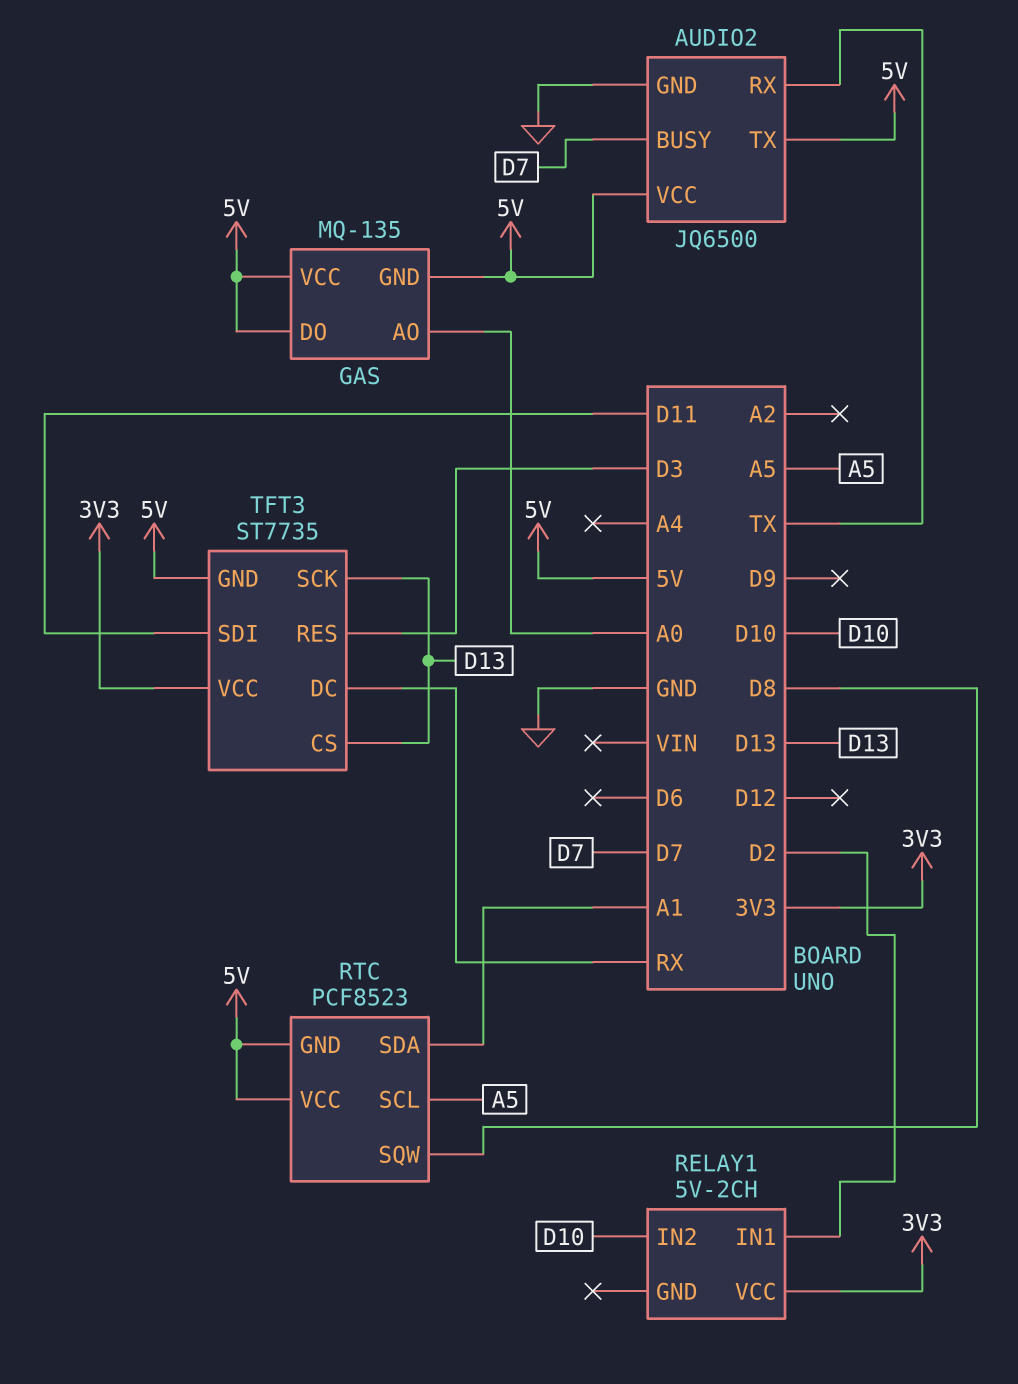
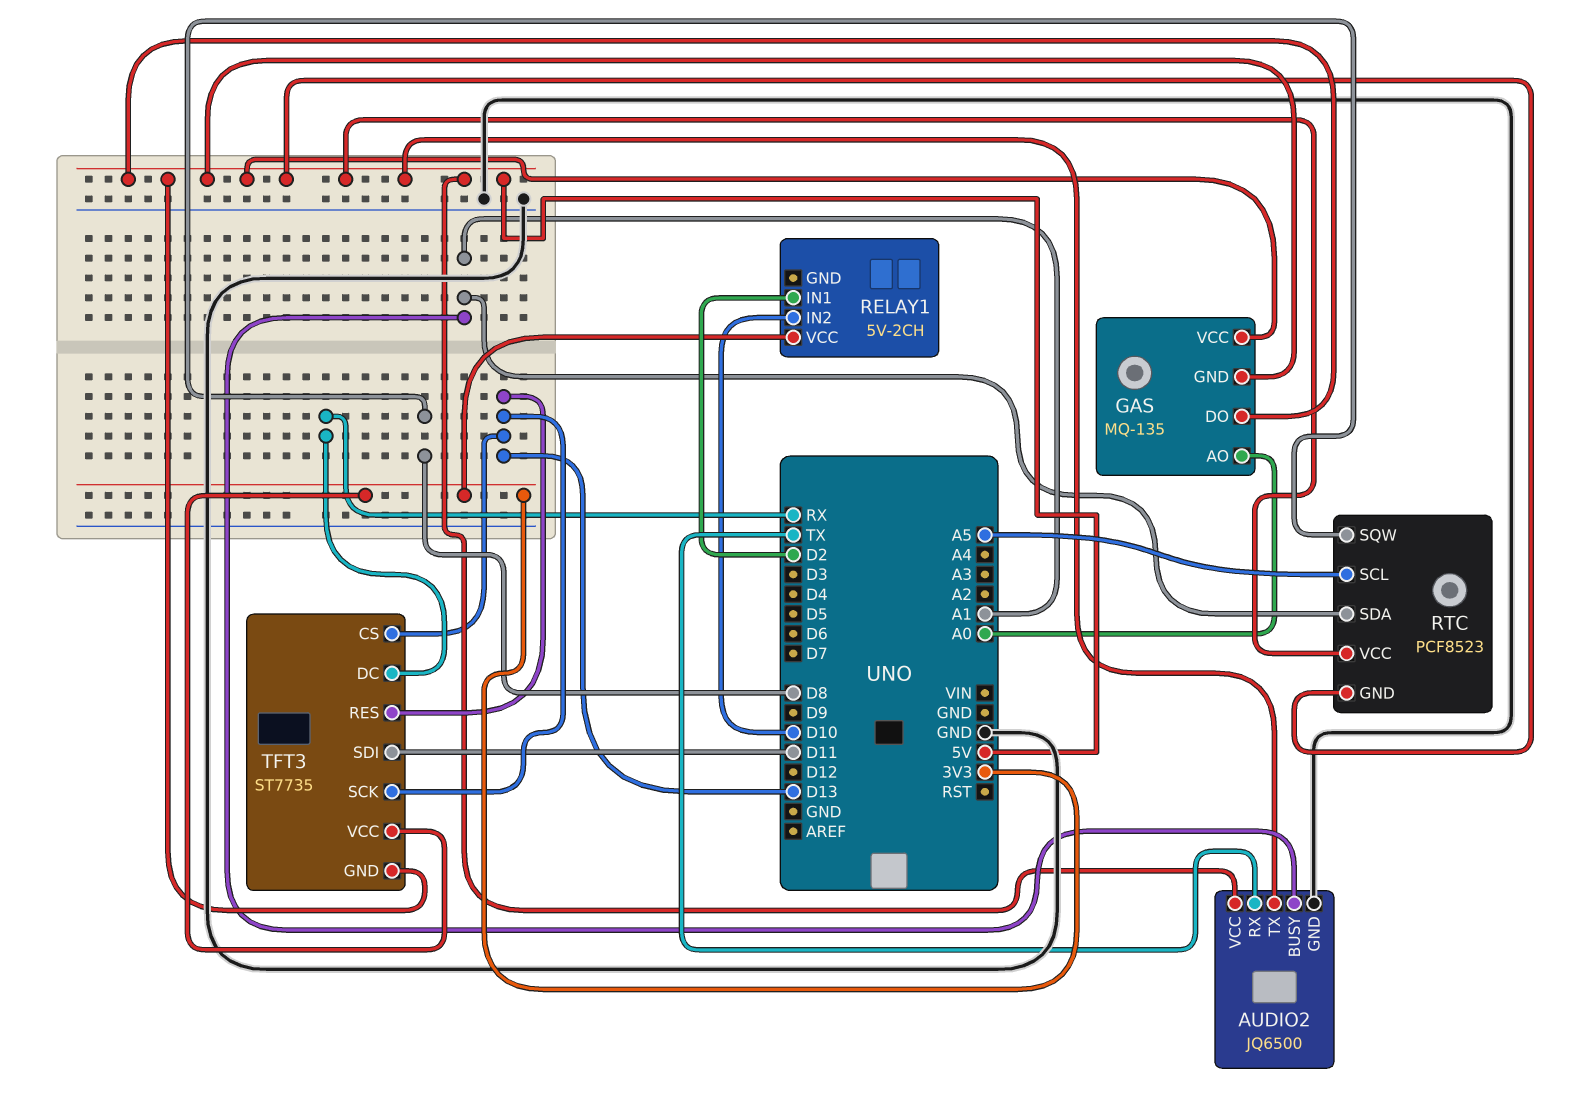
AUDIO2 pin BUSY: D7 -> A1
TFT3 pin RES: D3 -> D13

